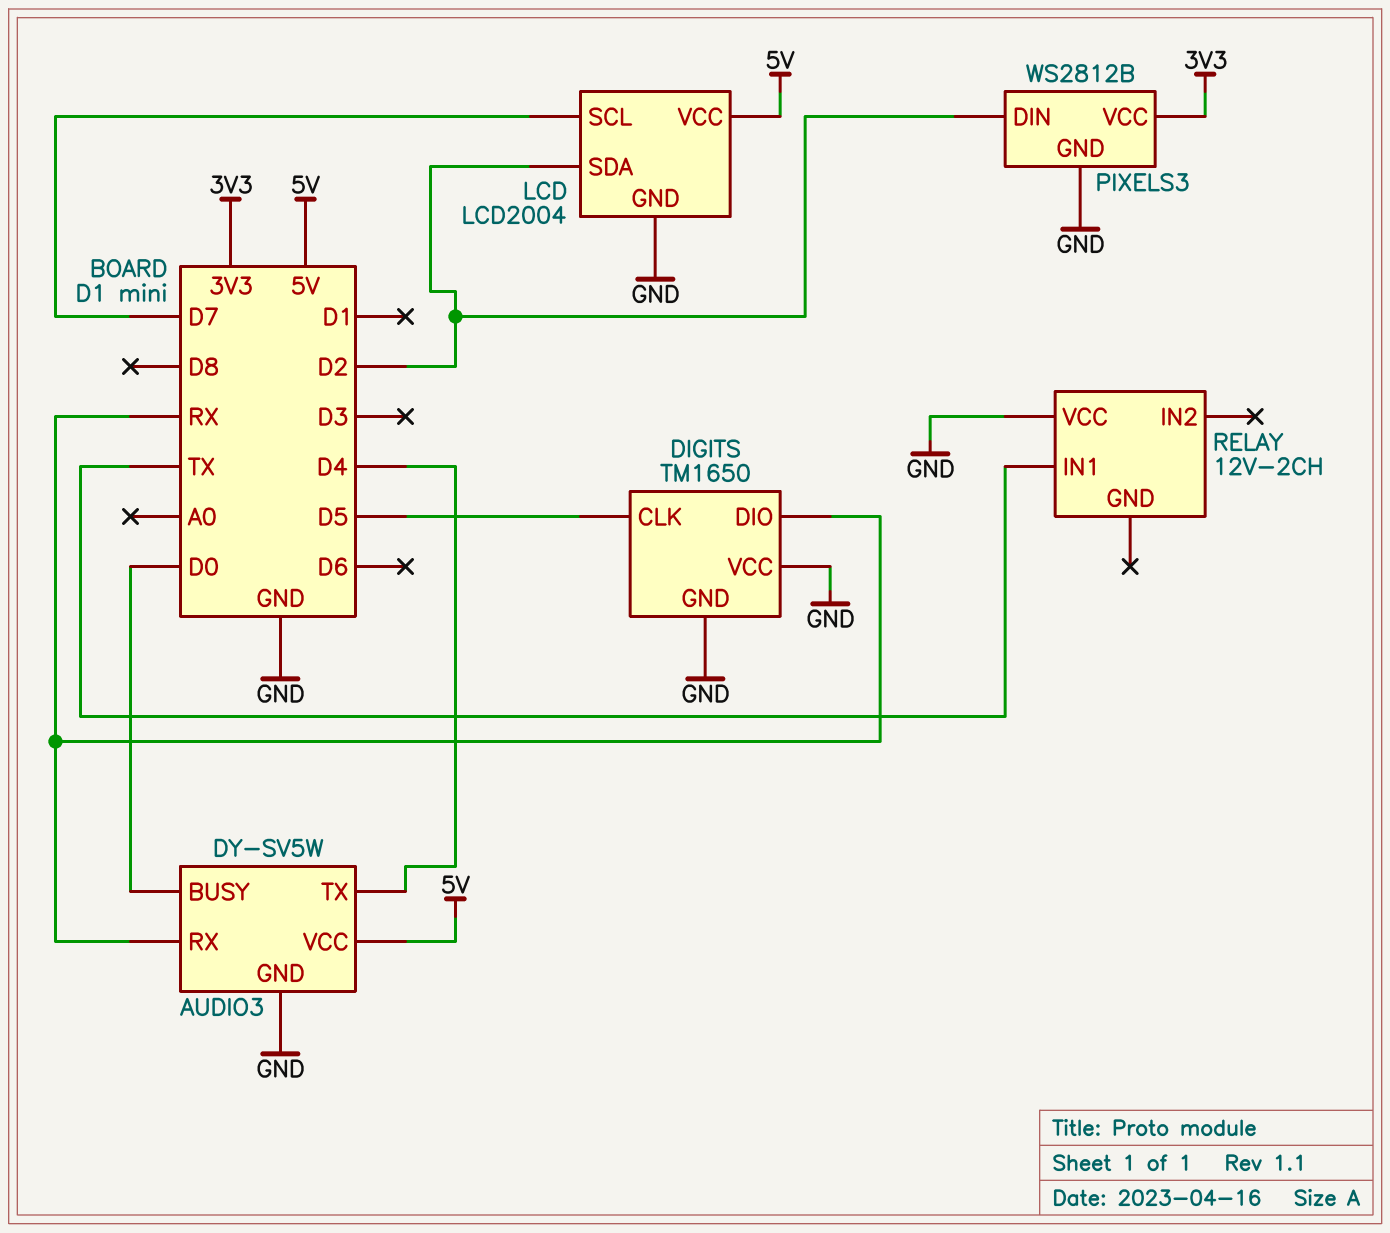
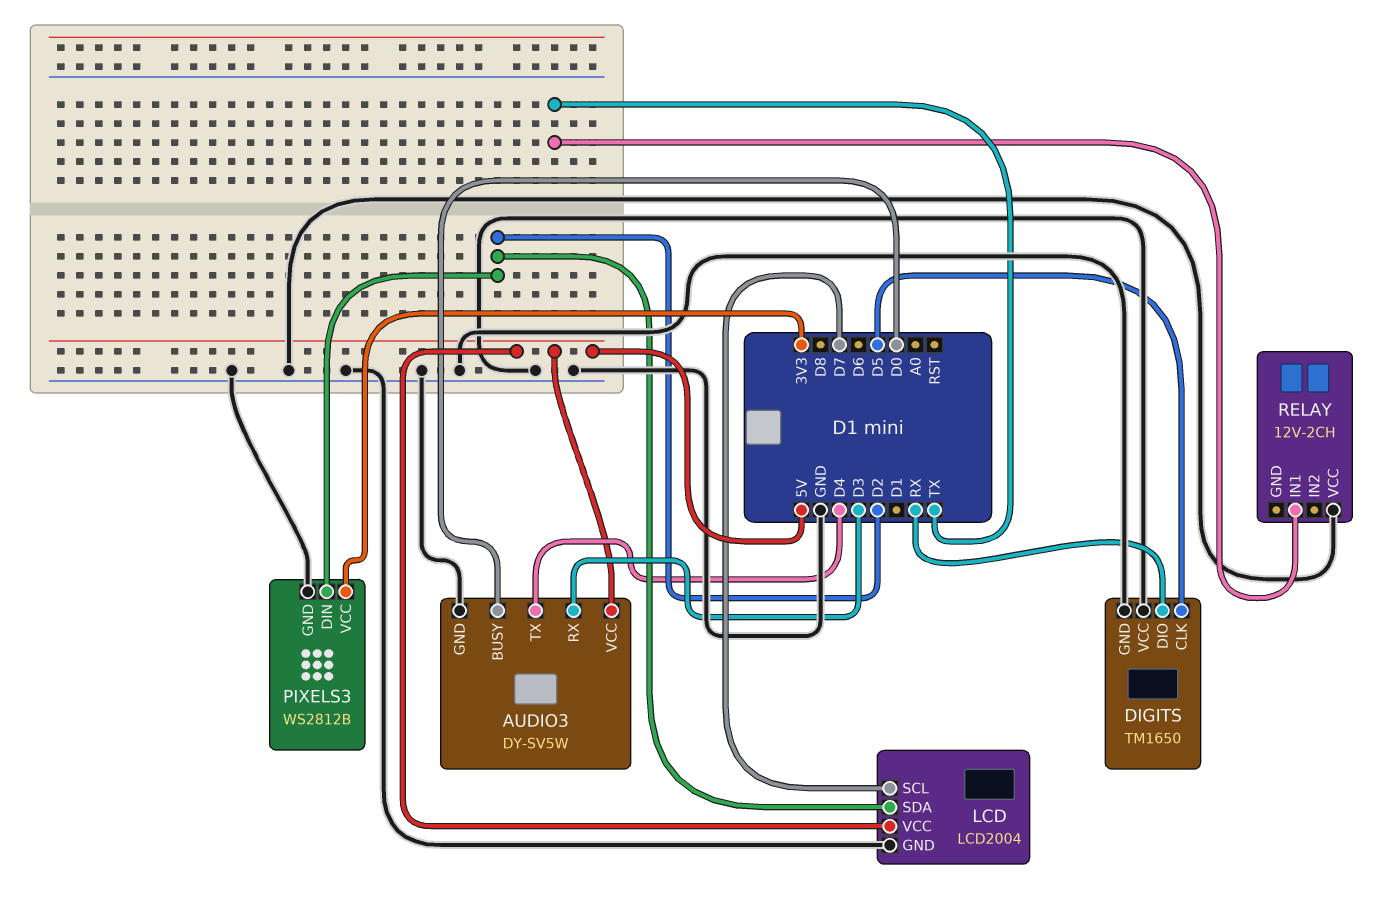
AUDIO3 pin RX: RX -> D3

